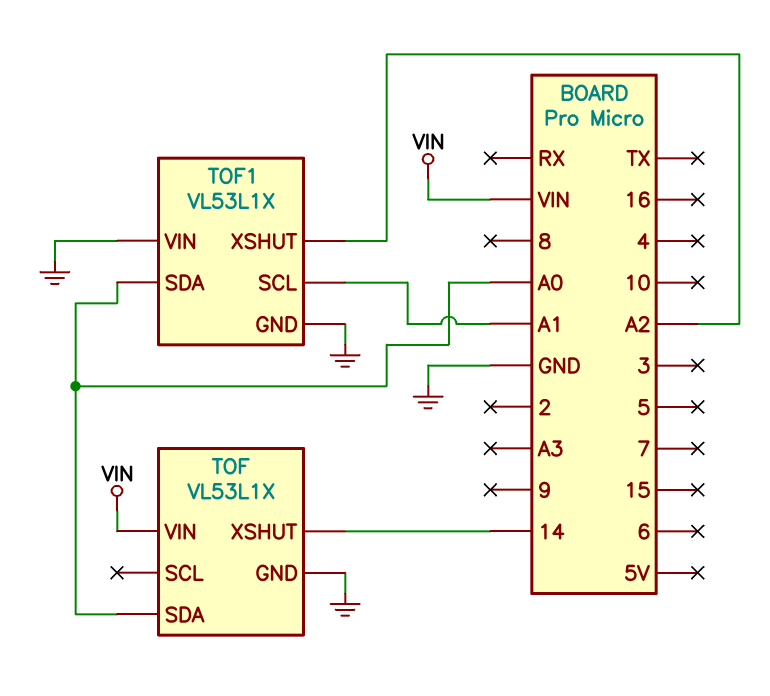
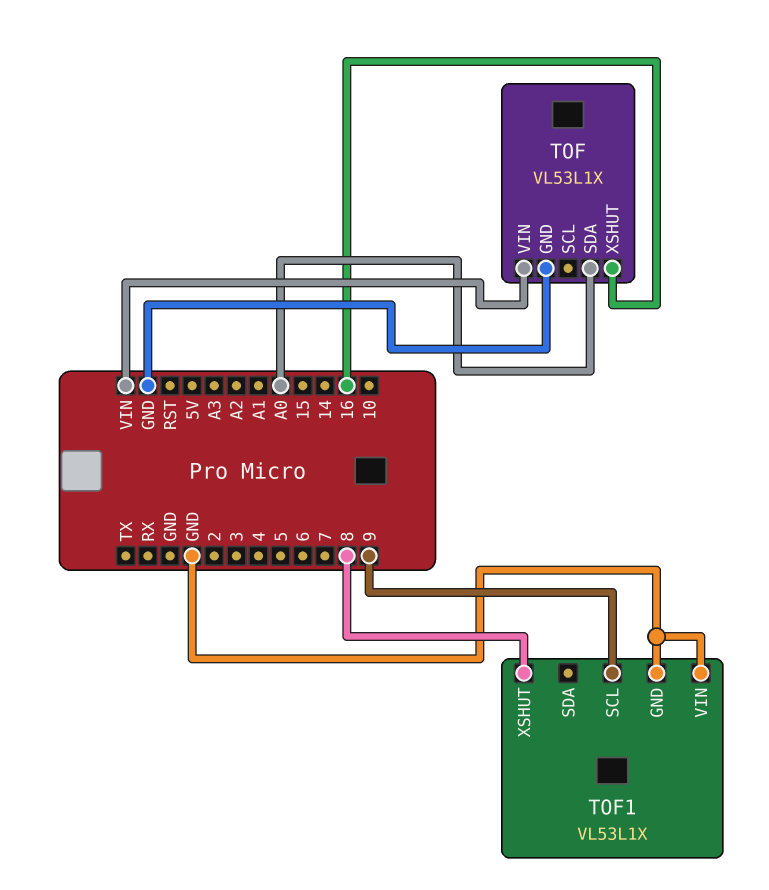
TOF pin XSHUT: 14 -> 16
TOF1 pin SCL: A1 -> 9
TOF1 pin SDA: A0 -> none
TOF1 pin XSHUT: A2 -> 8

